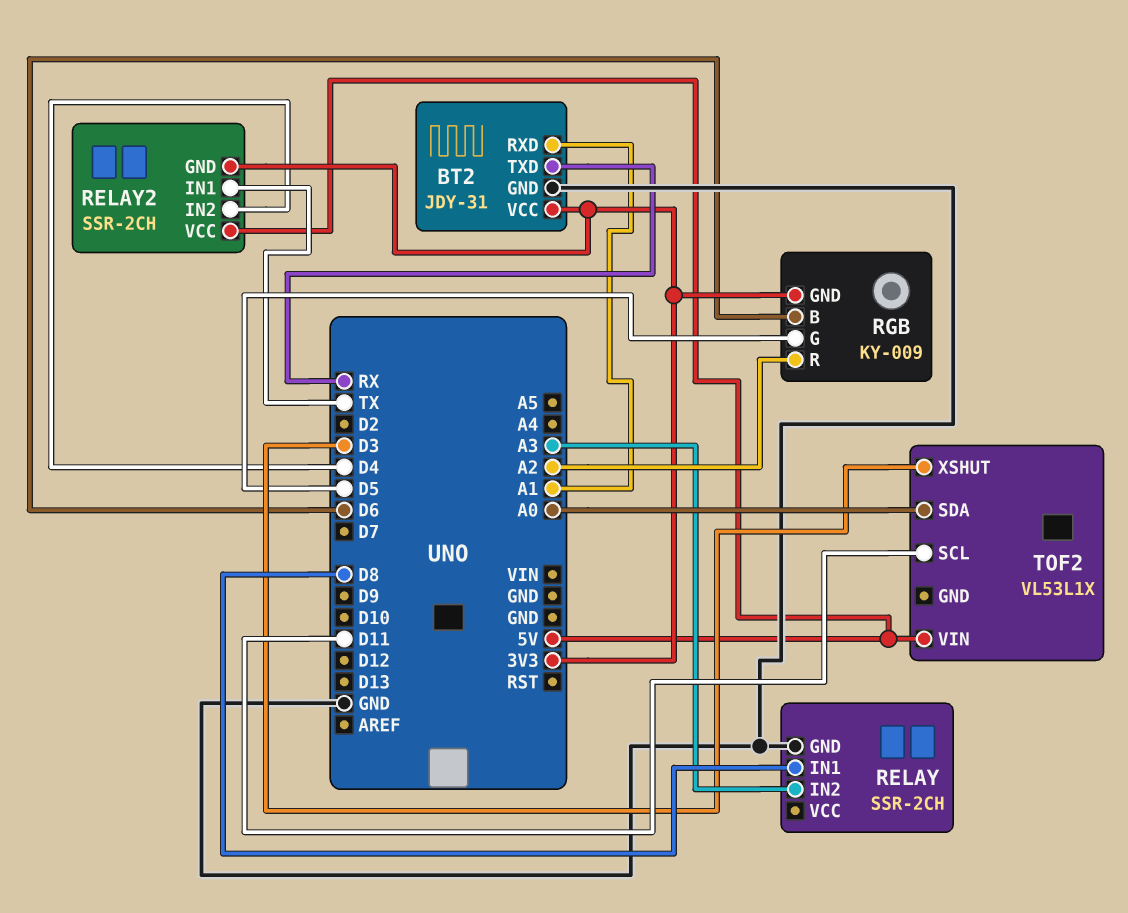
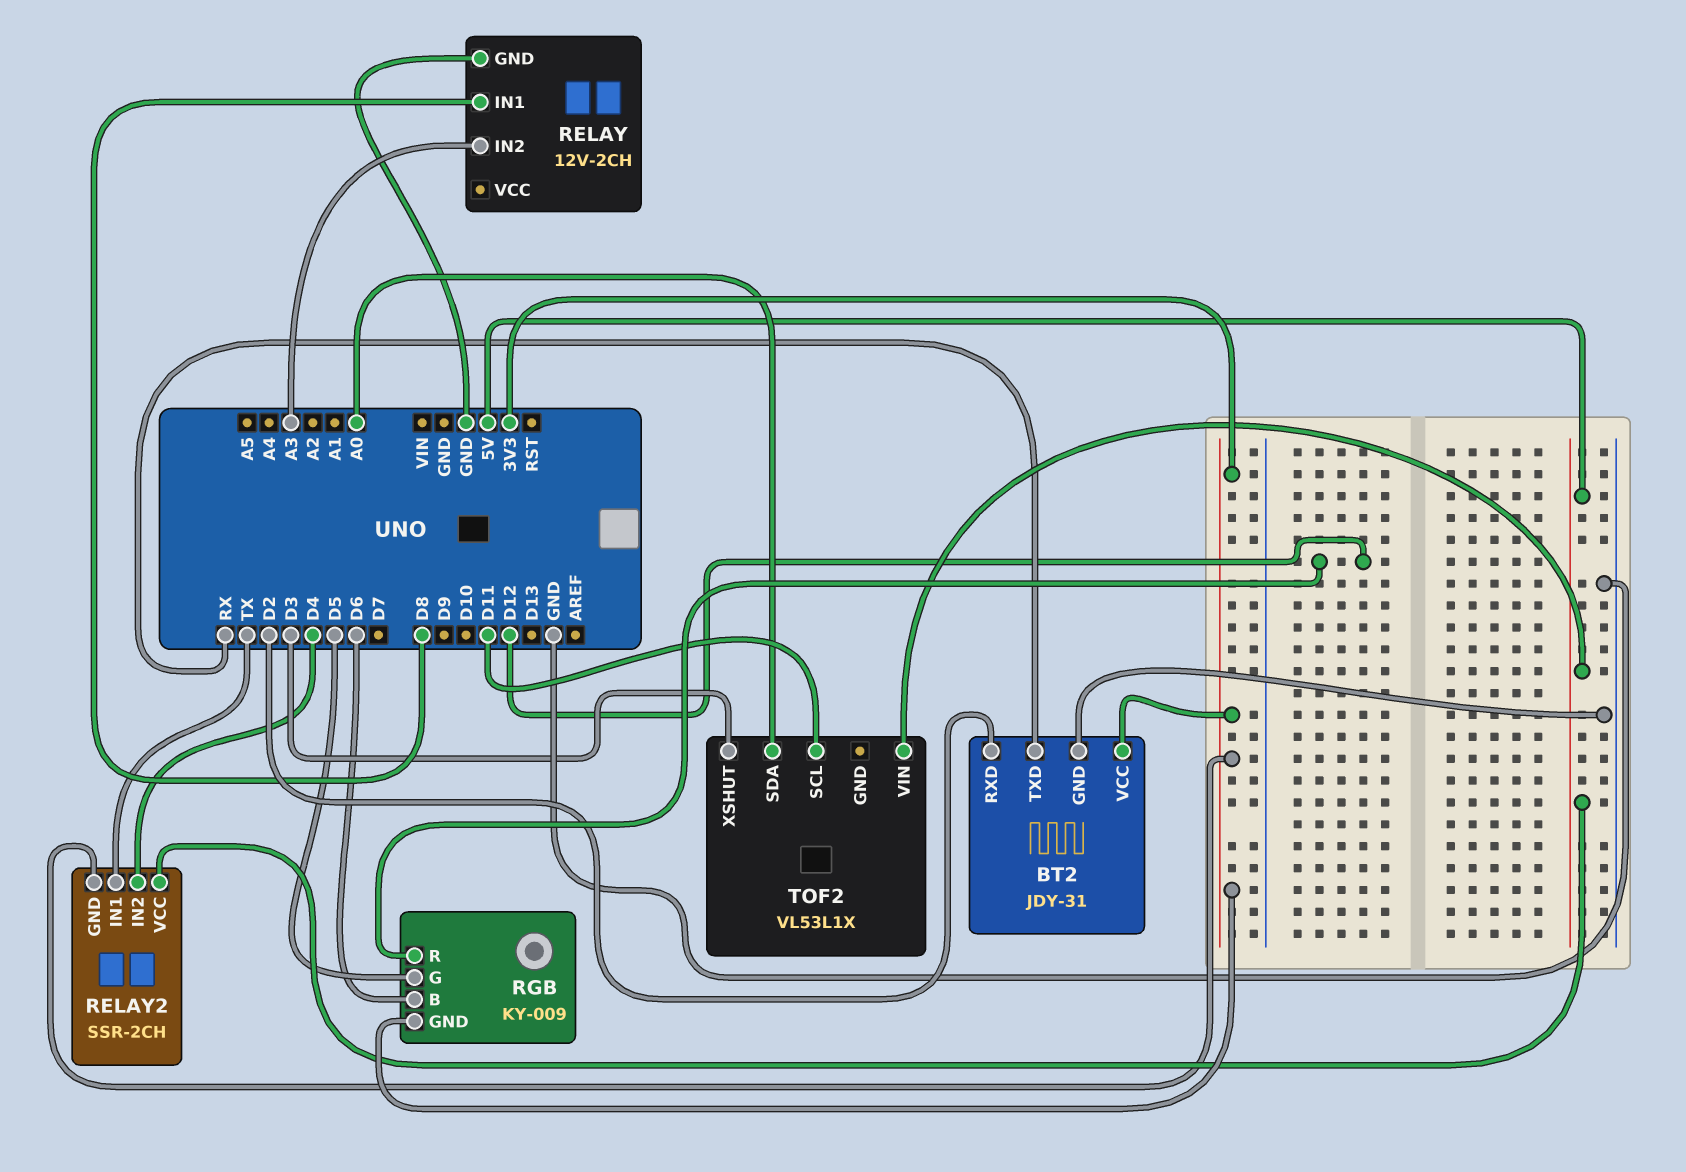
BT2 pin RXD: A1 -> D2
RELAY: SSR-2CH -> 12V-2CH
RGB pin R: A2 -> D12

